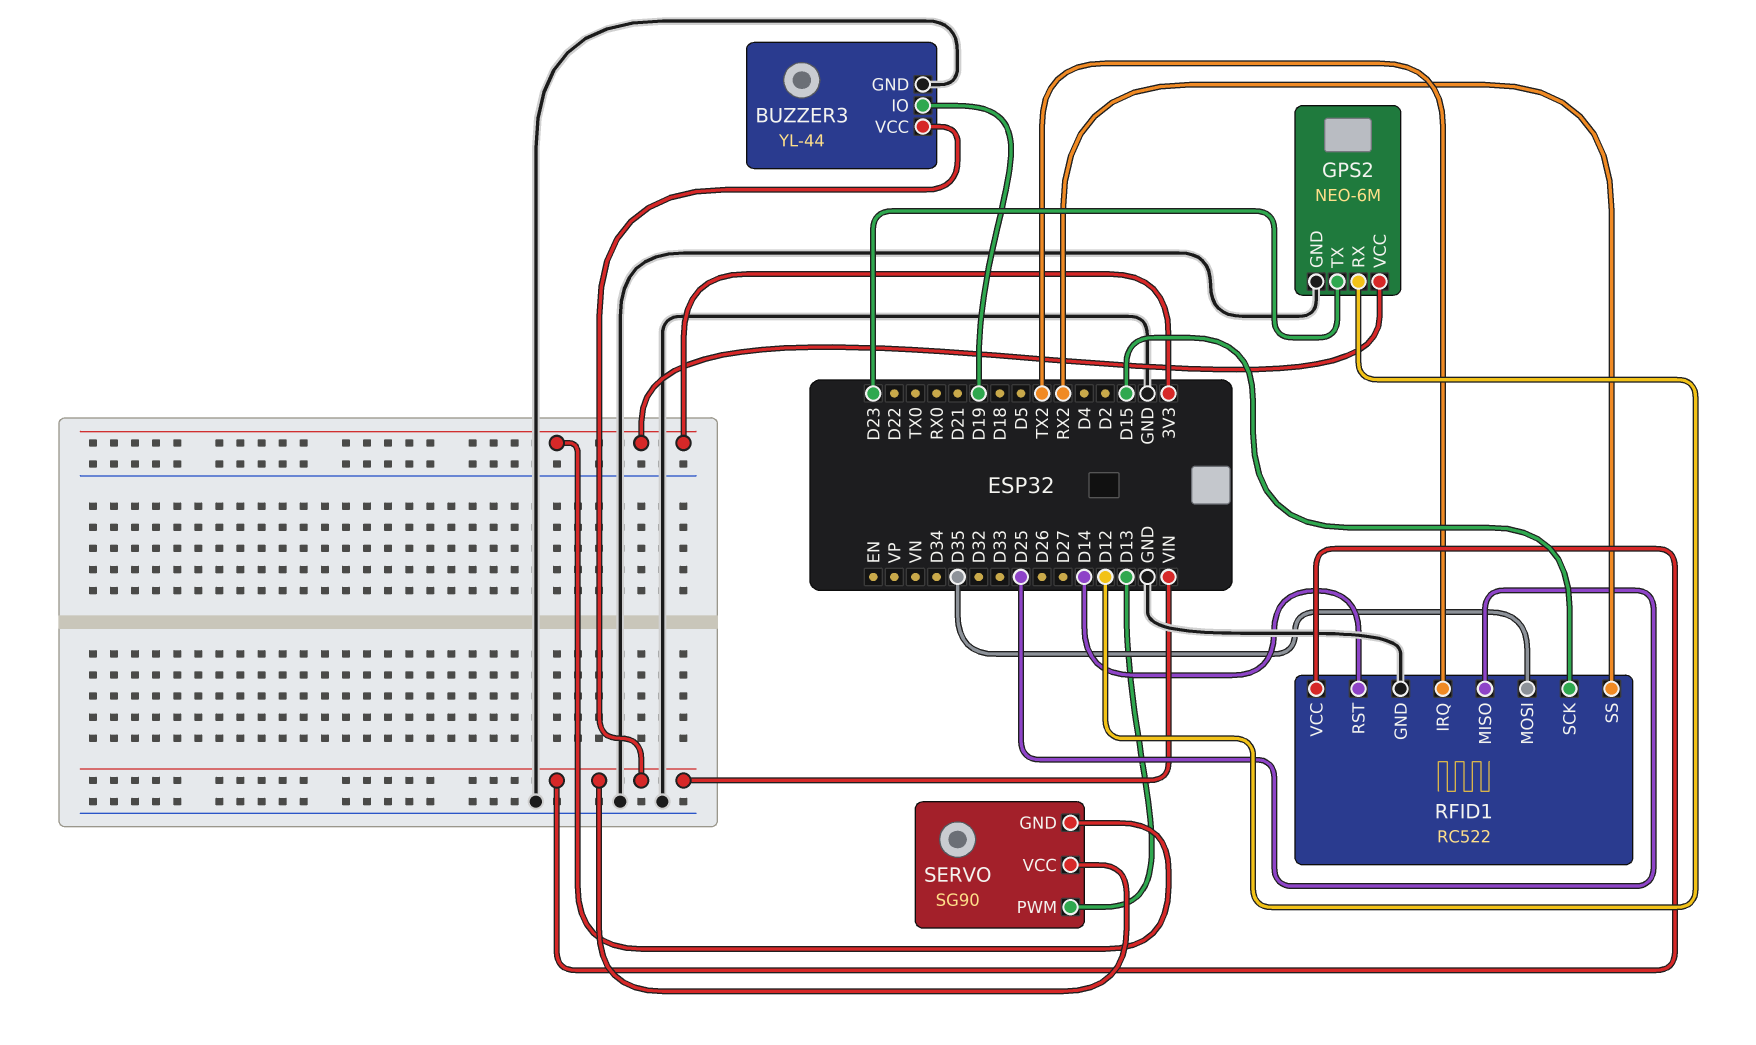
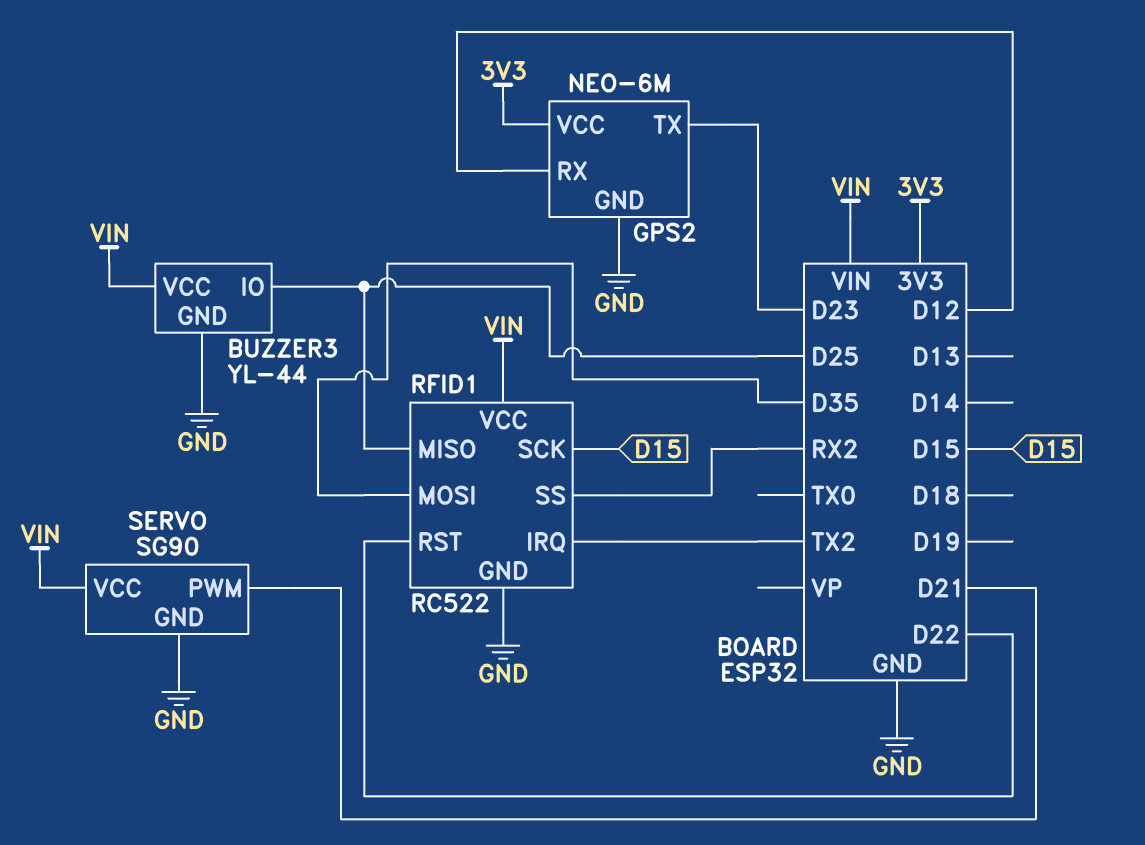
BUZZER3 pin IO: D19 -> D25
RFID1 pin RST: D14 -> D22
SERVO pin GND: 3V3 -> GND
SERVO pin PWM: D13 -> D21

